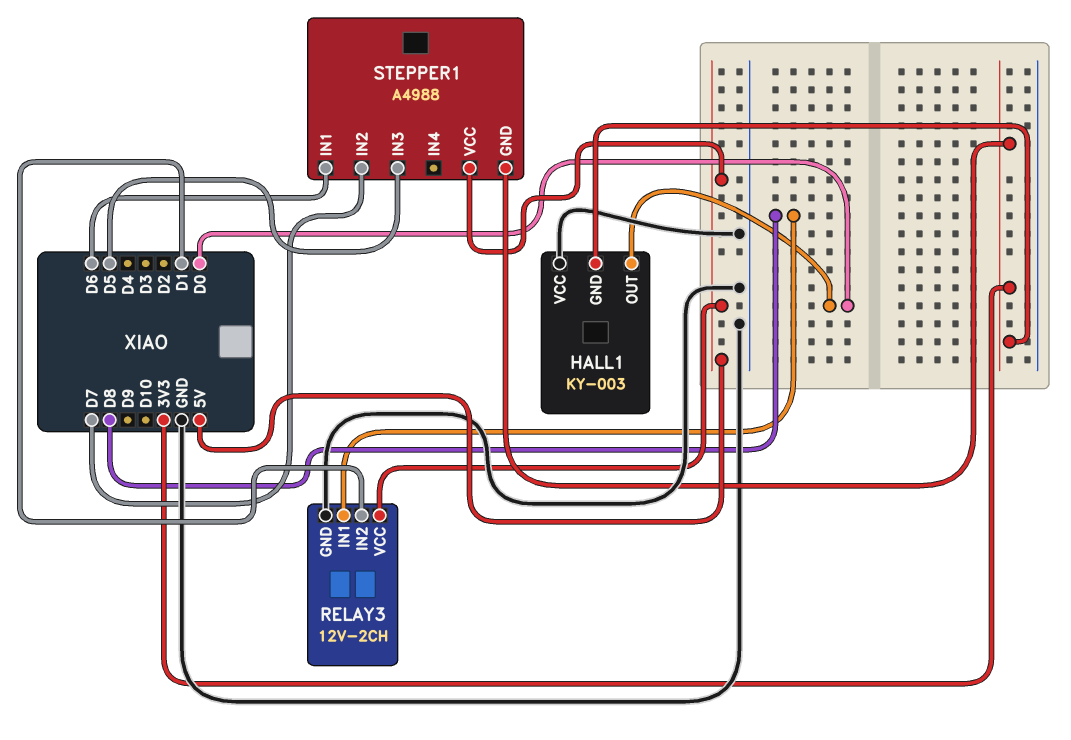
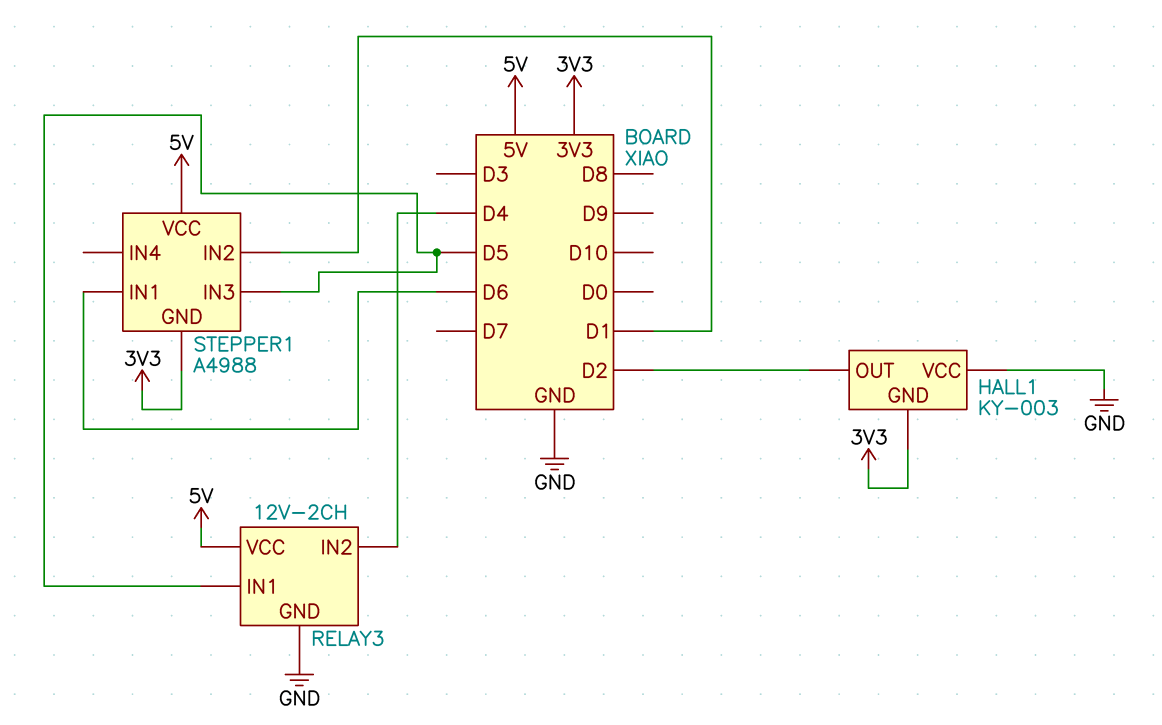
HALL1 pin OUT: D0 -> D2
RELAY3 pin IN1: D8 -> D5
RELAY3 pin IN2: D1 -> D4
STEPPER1 pin IN2: D7 -> D1

